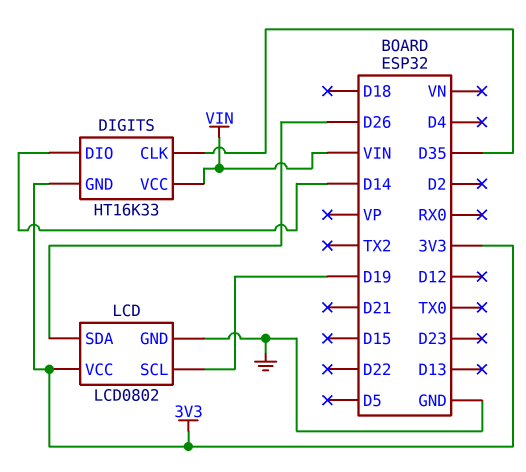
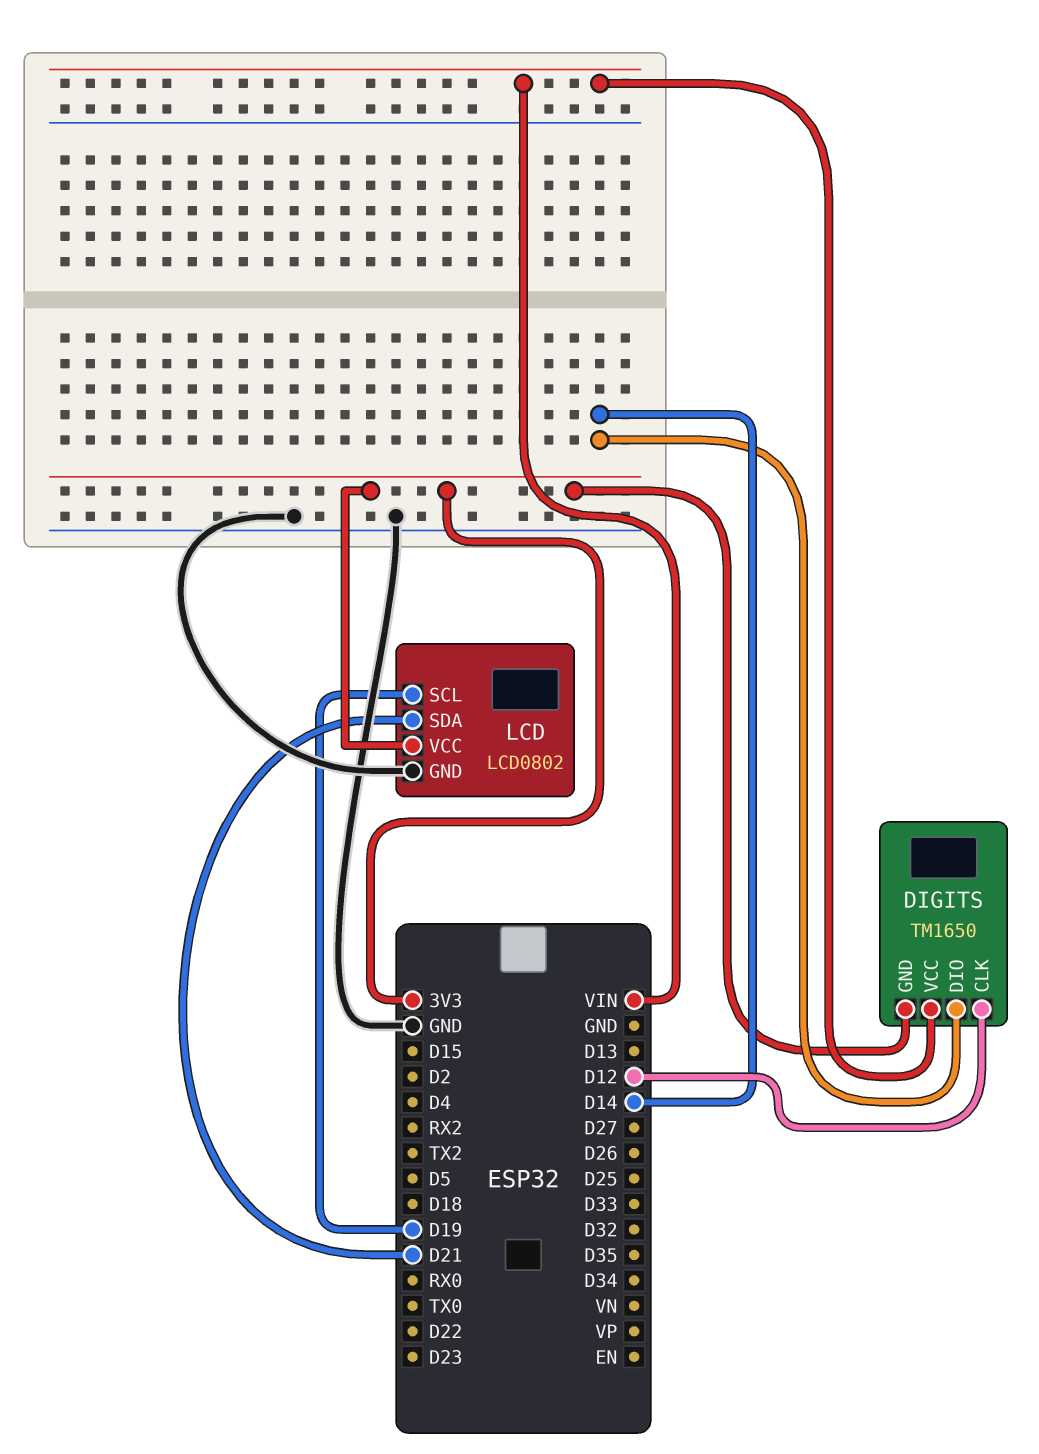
DIGITS: HT16K33 -> TM1650
DIGITS pin CLK: D35 -> D12
LCD pin SDA: D26 -> D21

